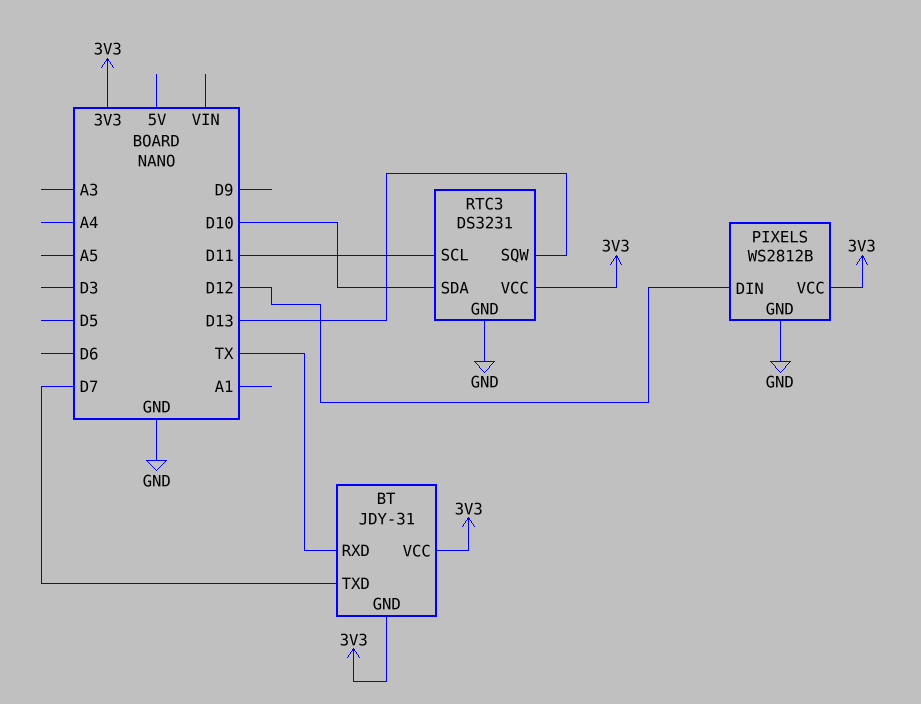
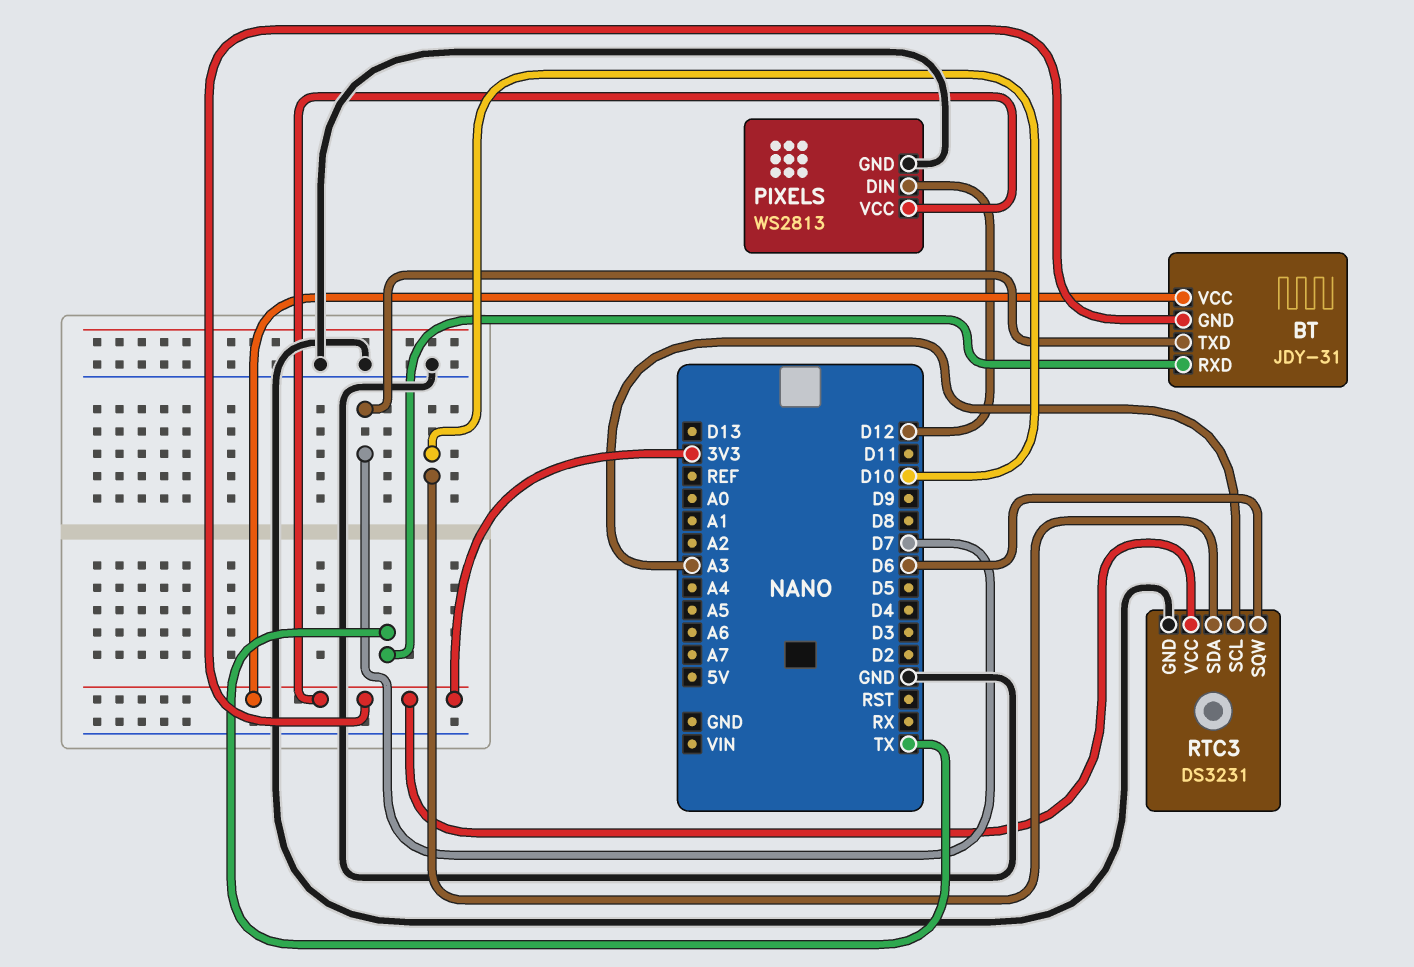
PIXELS: WS2812B -> WS2813
RTC3 pin SCL: D11 -> A3
RTC3 pin SQW: D13 -> D6

